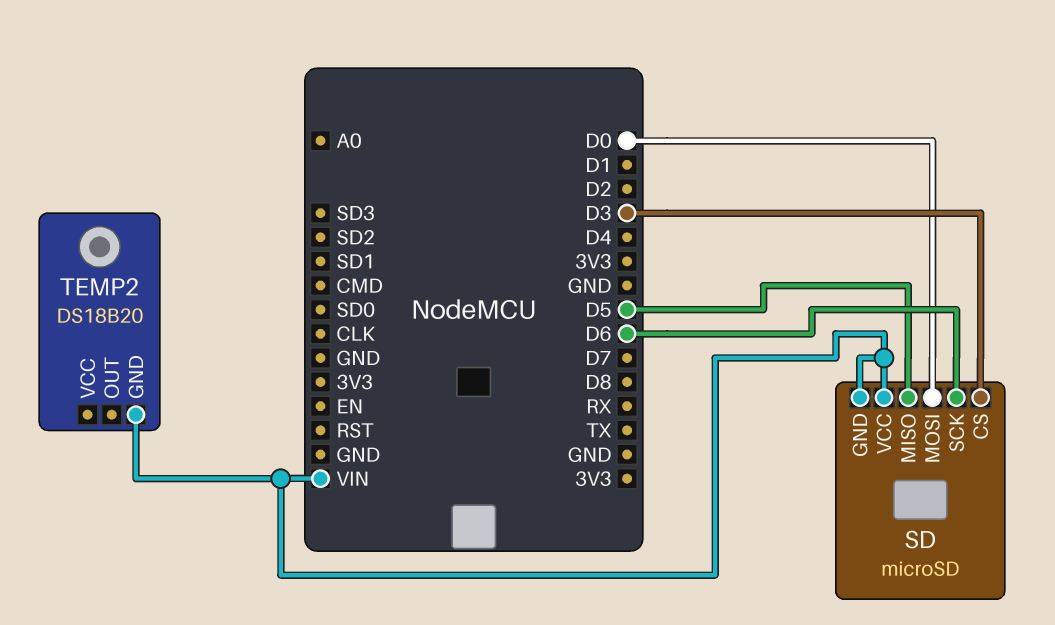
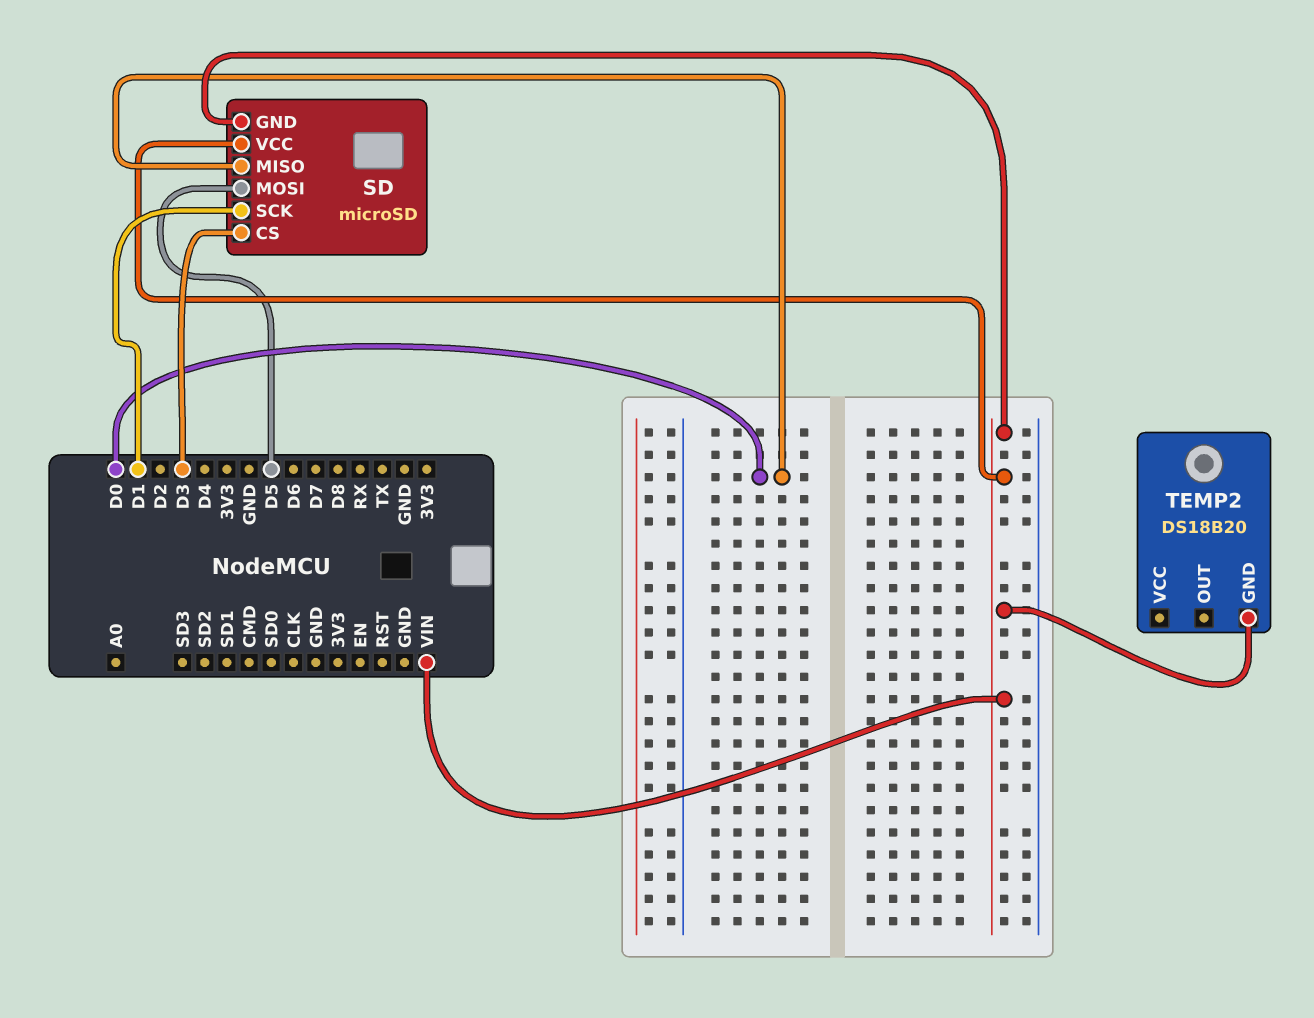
SD pin MISO: D5 -> D0
SD pin MOSI: D0 -> D5
SD pin SCK: D6 -> D1

